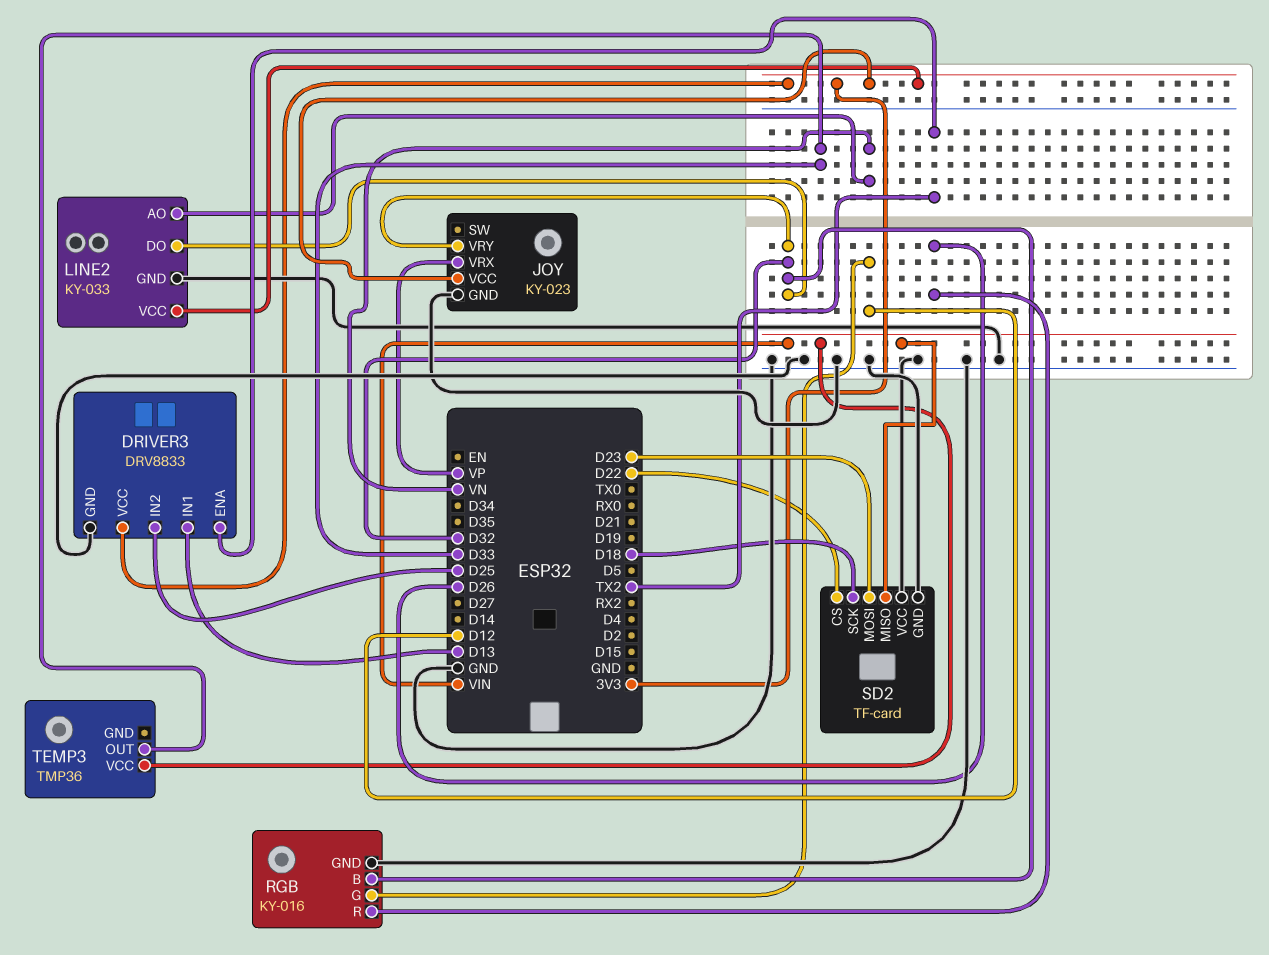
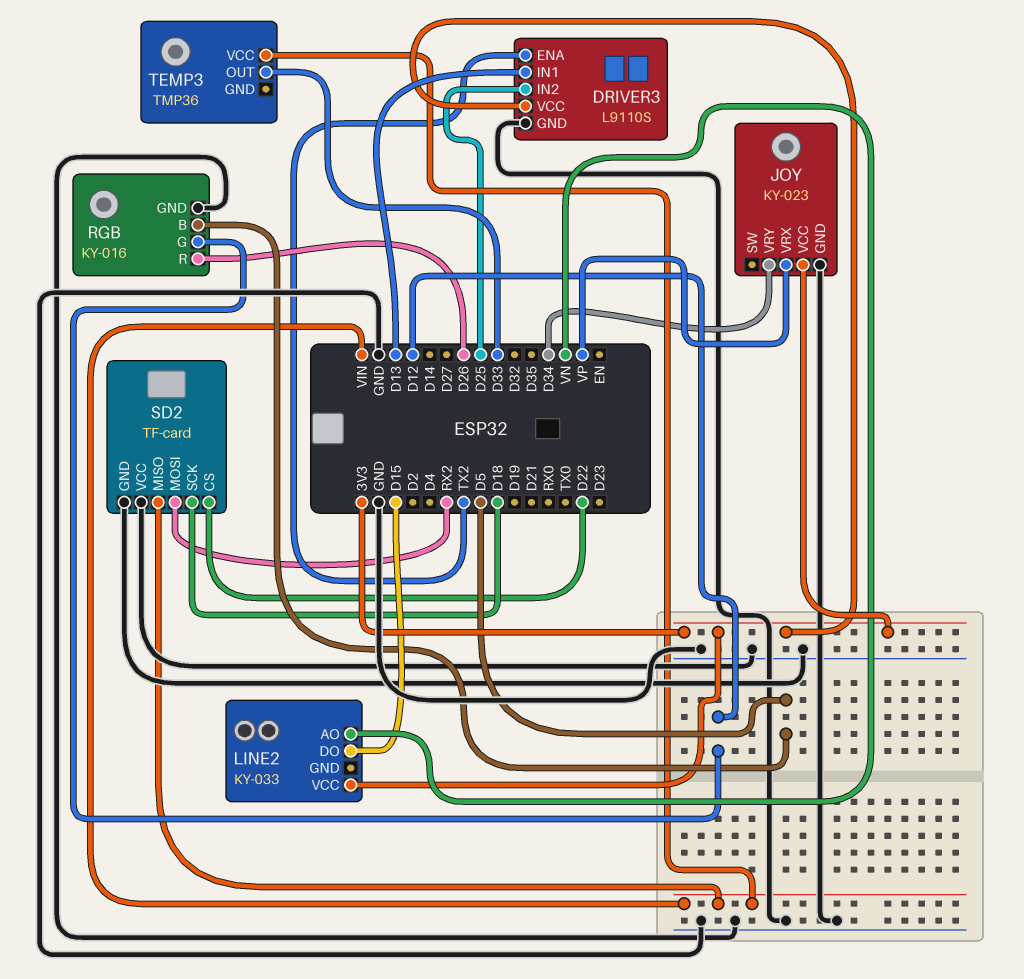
DRIVER3: DRV8833 -> L9110S
JOY pin VRY: D32 -> D34
LINE2 pin DO: D32 -> D15
LINE2 pin GND: GND -> none
RGB pin B: D32 -> D5
SD2 pin MOSI: D23 -> RX2

